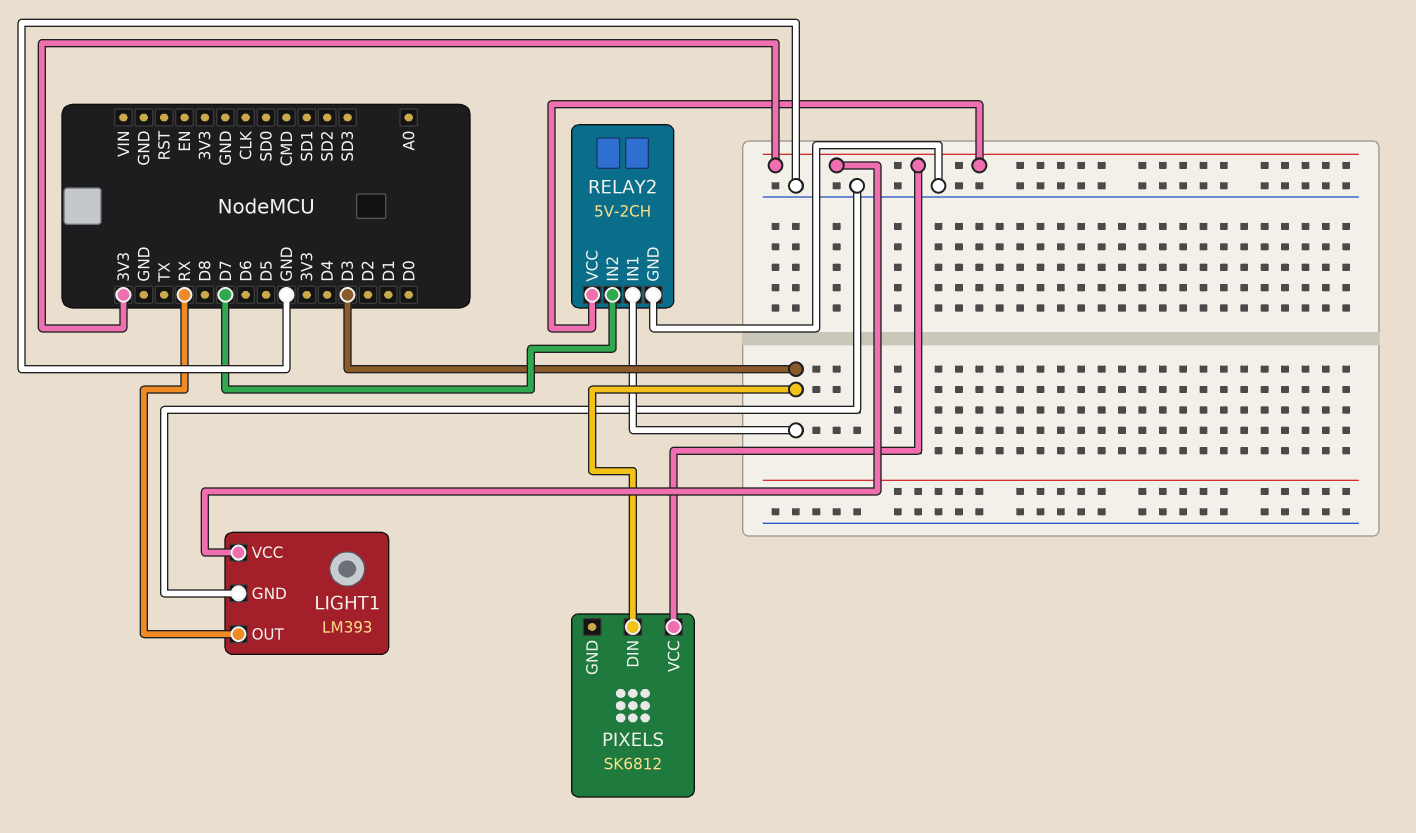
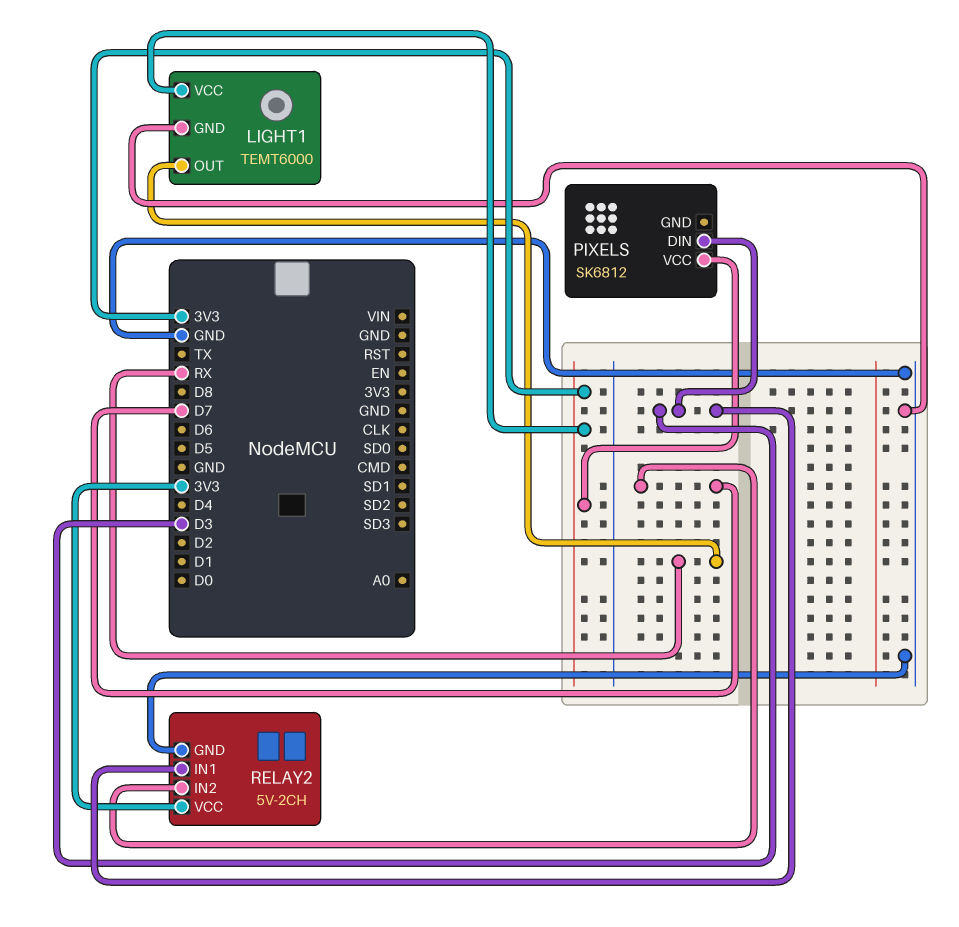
LIGHT1: LM393 -> TEMT6000

